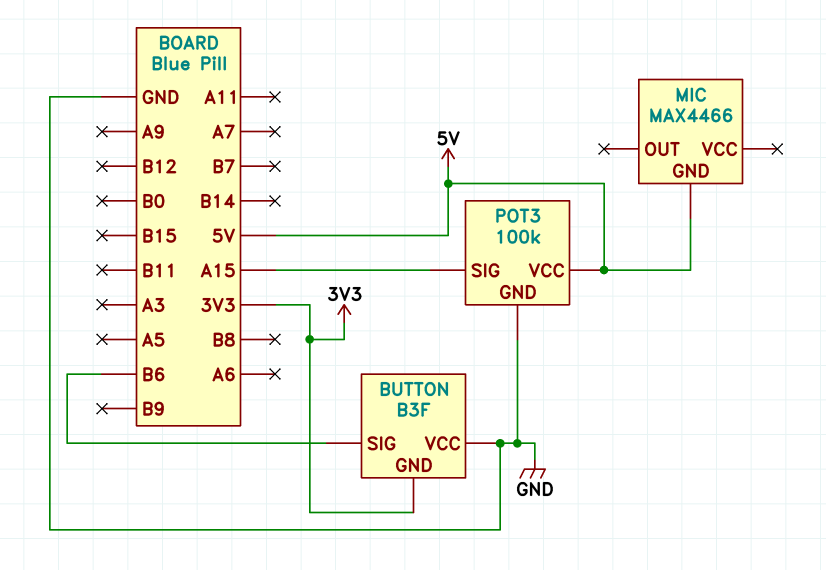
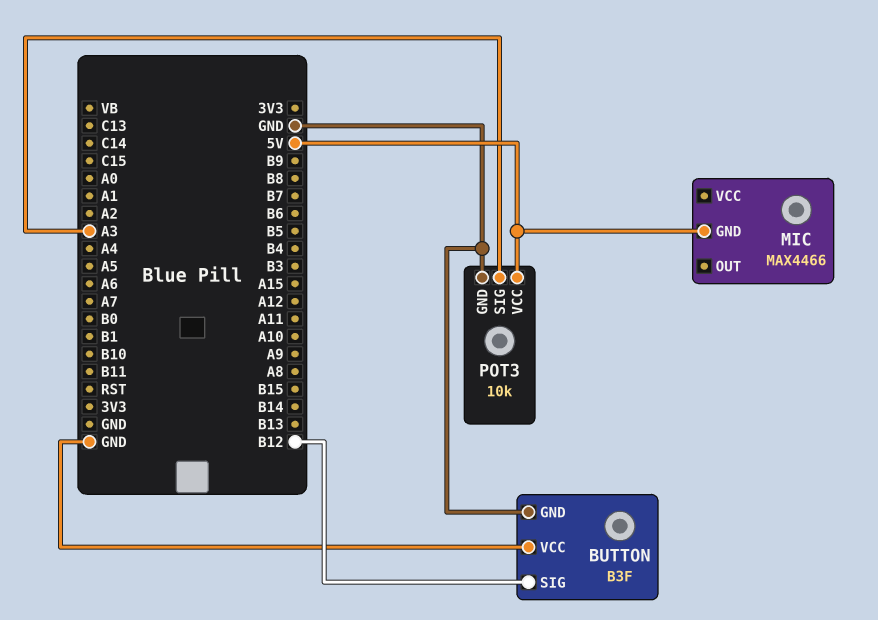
BUTTON pin GND: 3V3 -> GND
BUTTON pin SIG: B6 -> B12
POT3: 100k -> 10k
POT3 pin SIG: A15 -> A3

